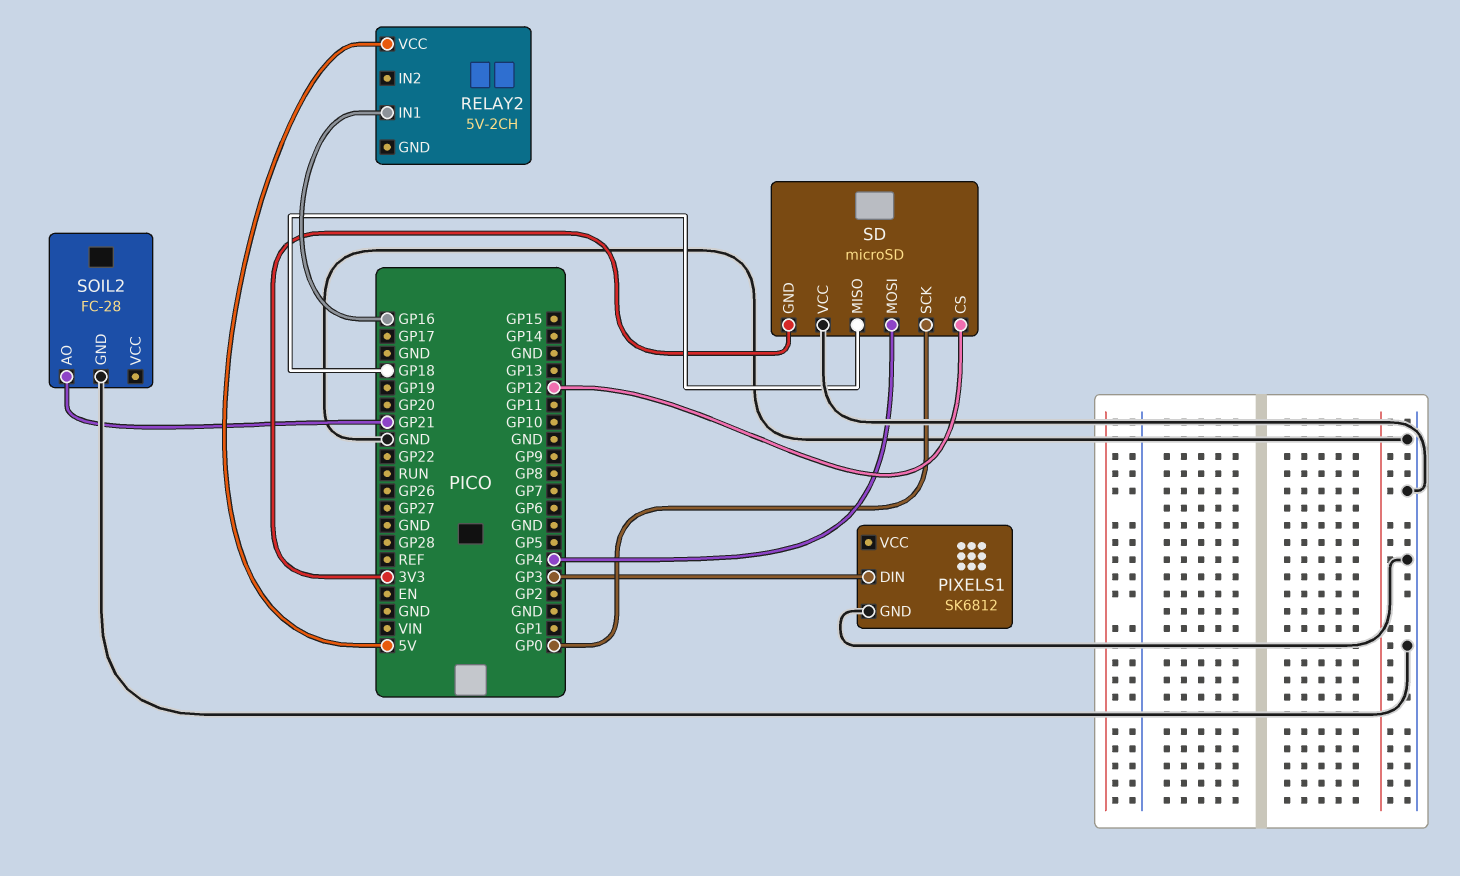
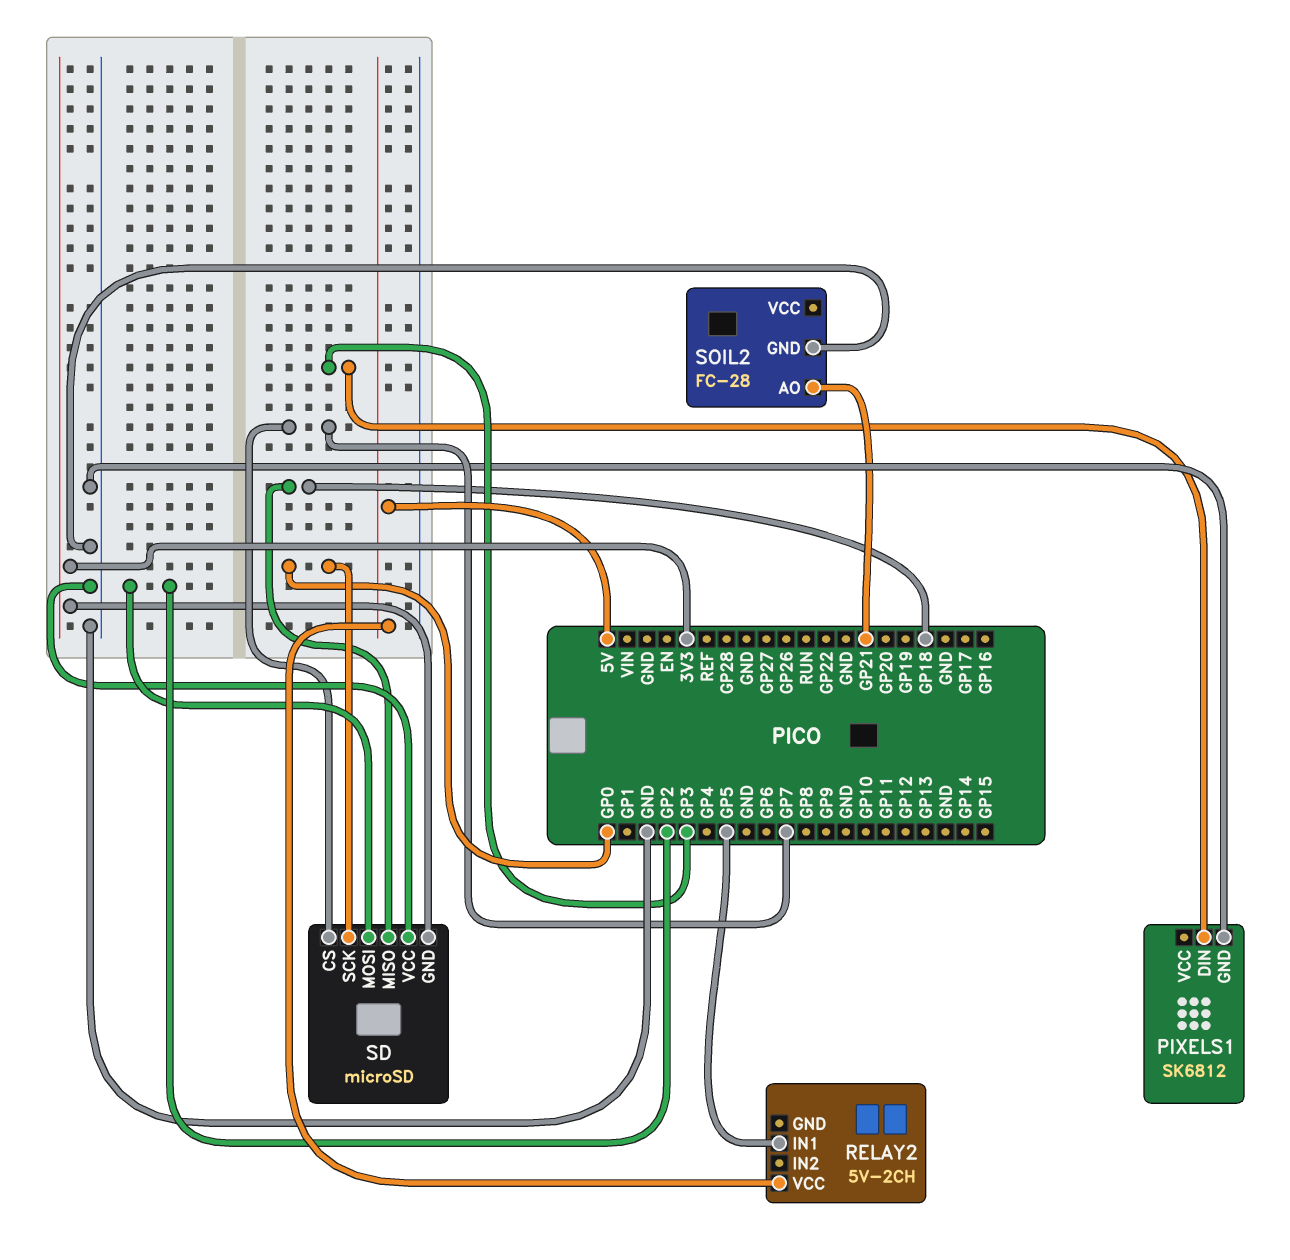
RELAY2 pin IN1: GP16 -> GP5
SD pin CS: GP12 -> GP7
SD pin MOSI: GP4 -> GP2

